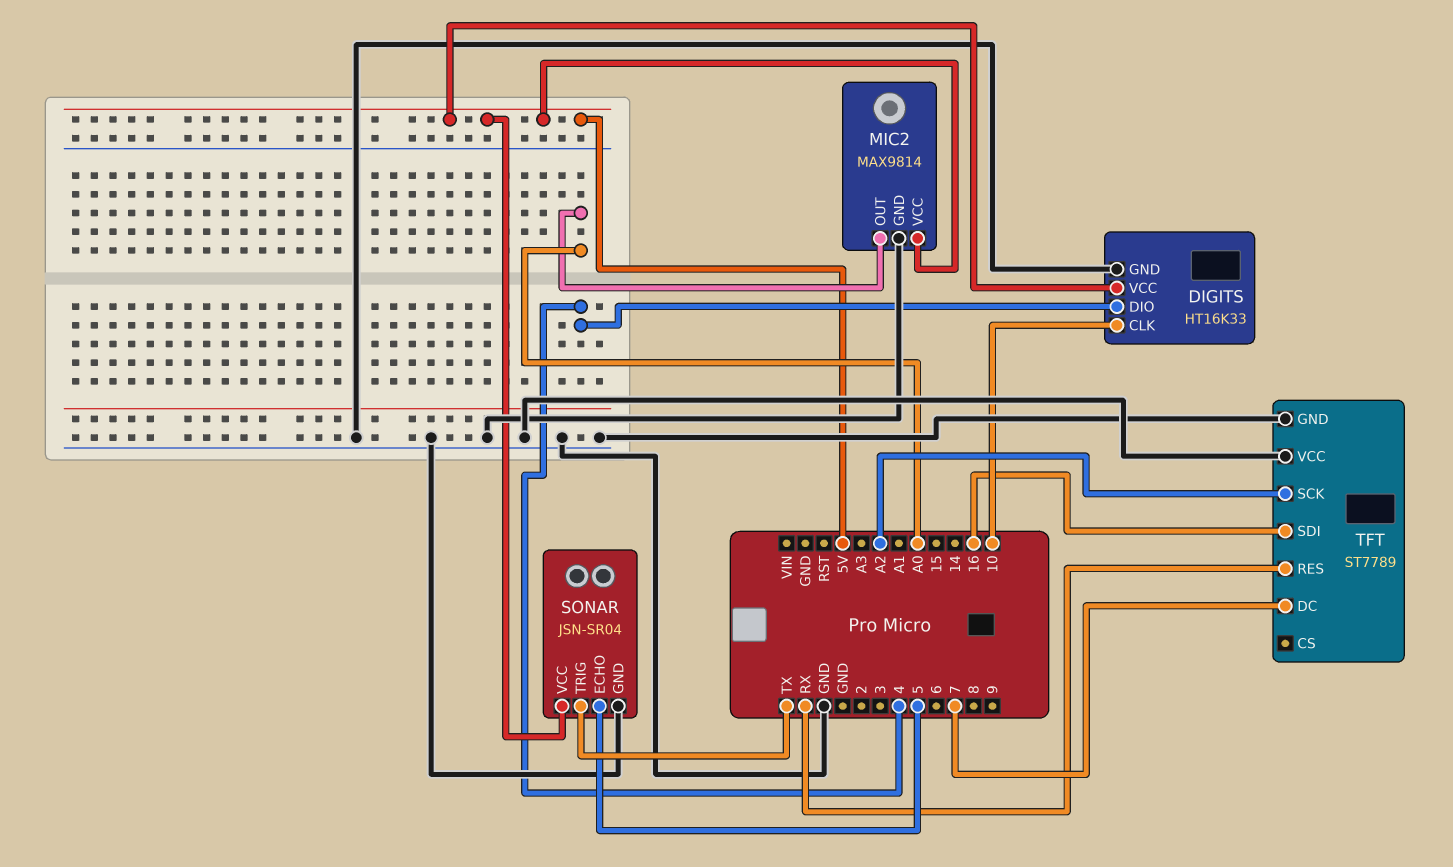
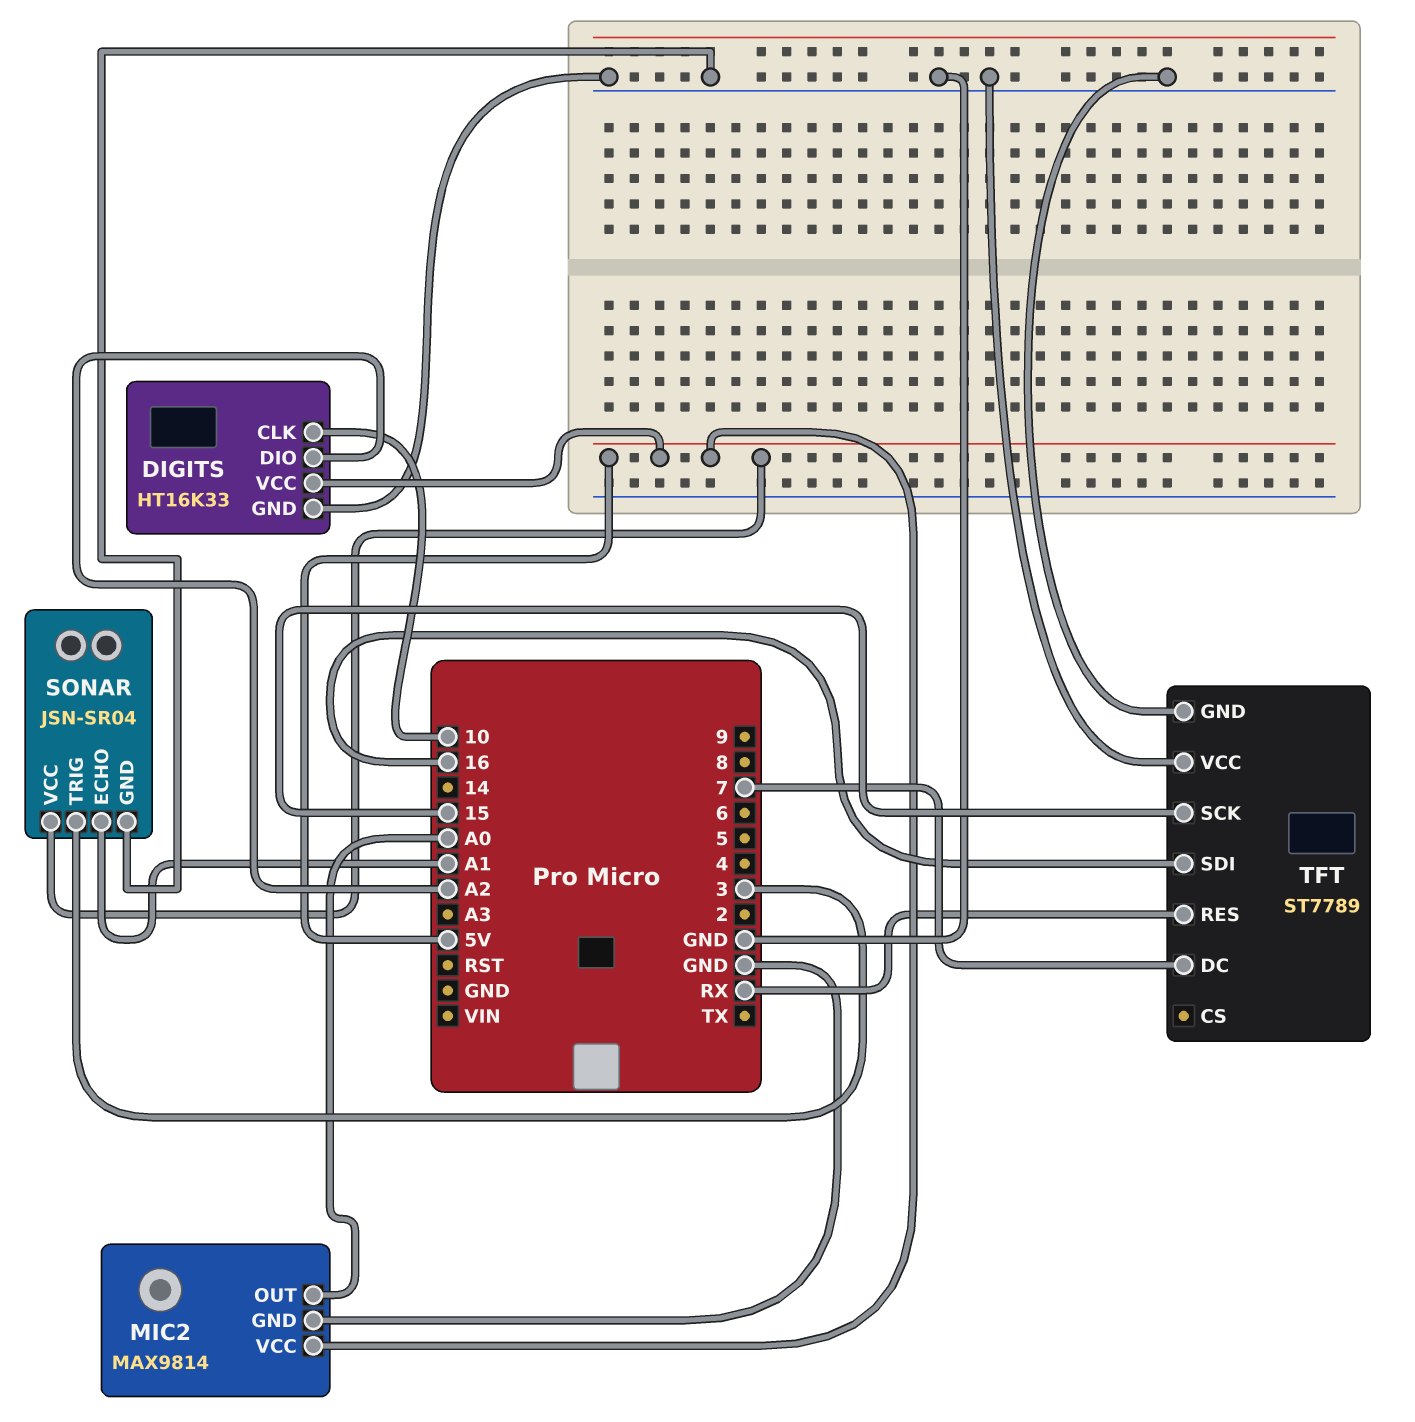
DIGITS pin DIO: 4 -> A2
SONAR pin ECHO: 5 -> A1
SONAR pin TRIG: TX -> 3
TFT pin SCK: A2 -> 15

